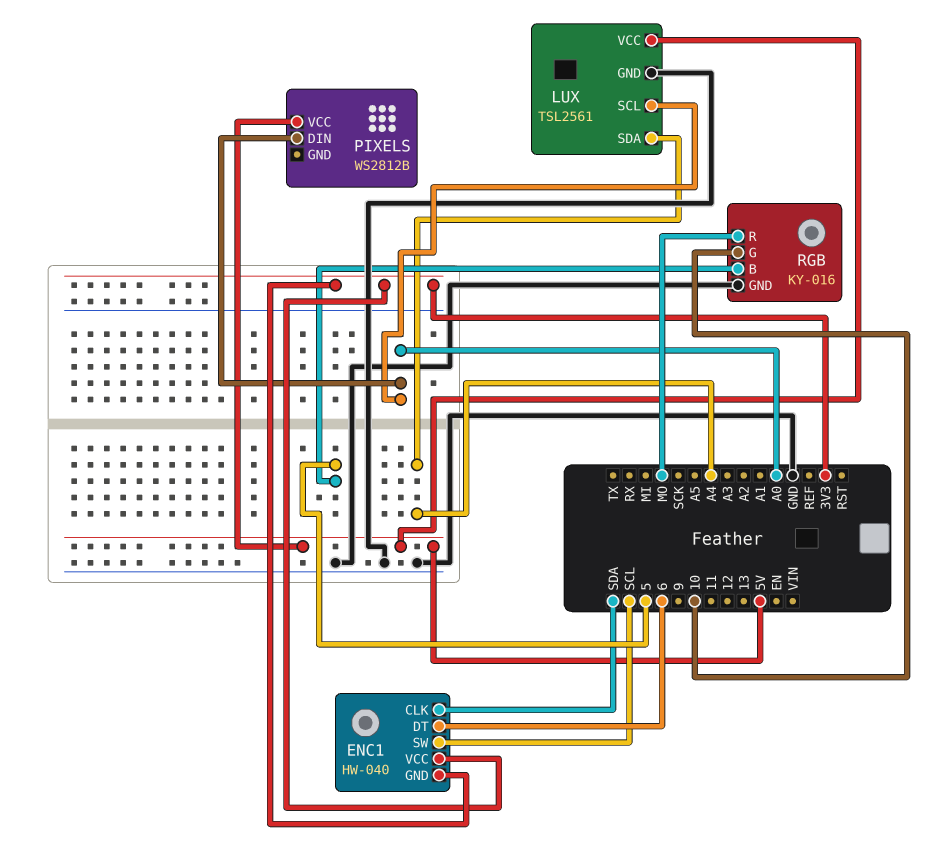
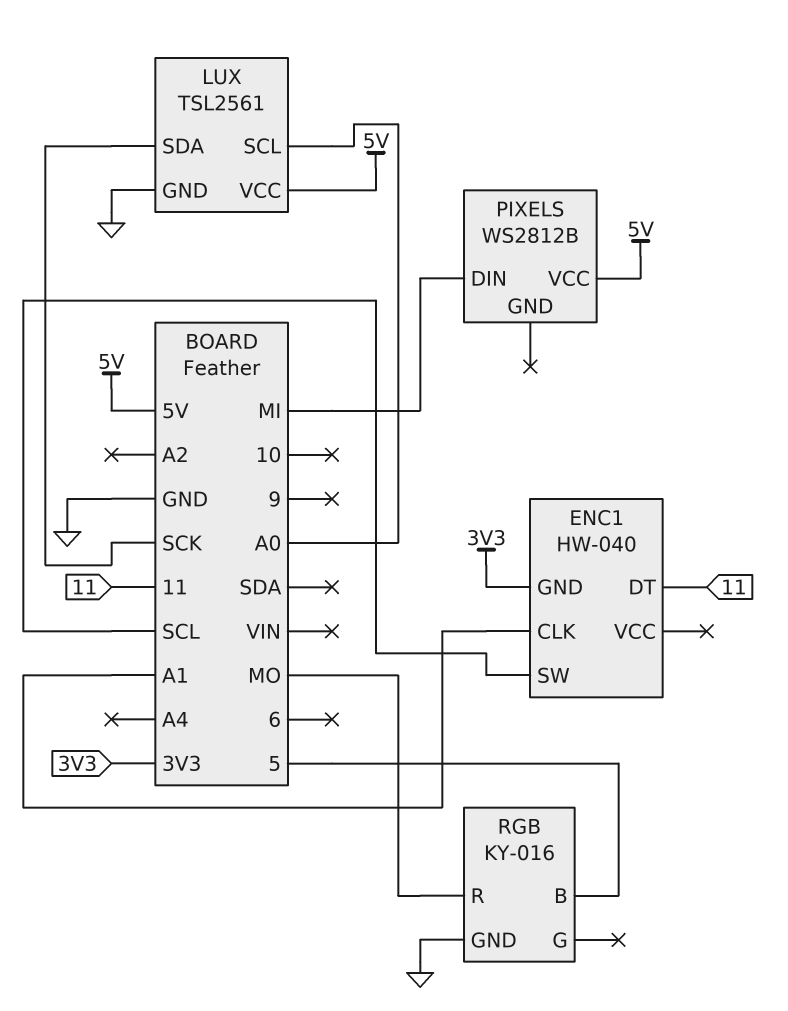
ENC1 pin CLK: SDA -> A1
ENC1 pin DT: 6 -> 11
ENC1 pin VCC: 3V3 -> none
LUX pin SDA: A4 -> SCK
PIXELS pin DIN: A0 -> MI
RGB pin G: 10 -> none

